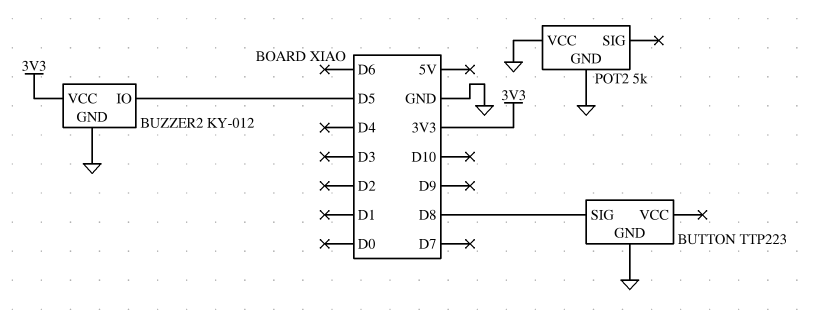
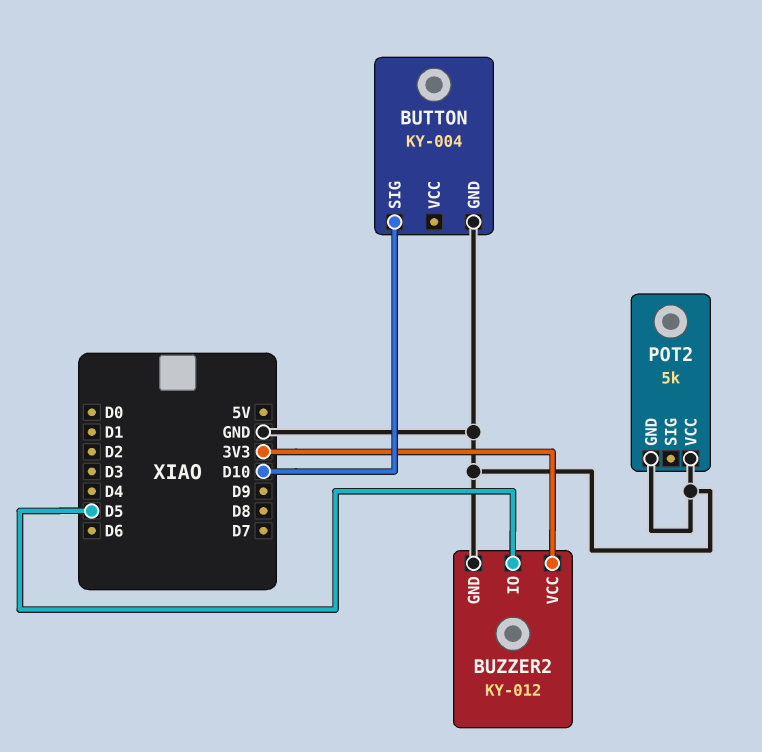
BUTTON: TTP223 -> KY-004
BUTTON pin SIG: D8 -> D10

